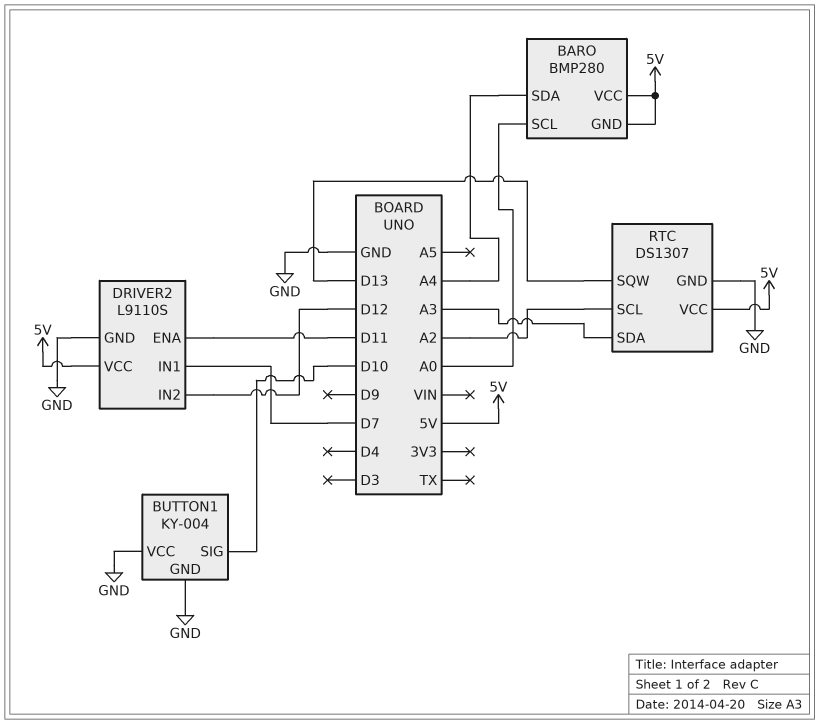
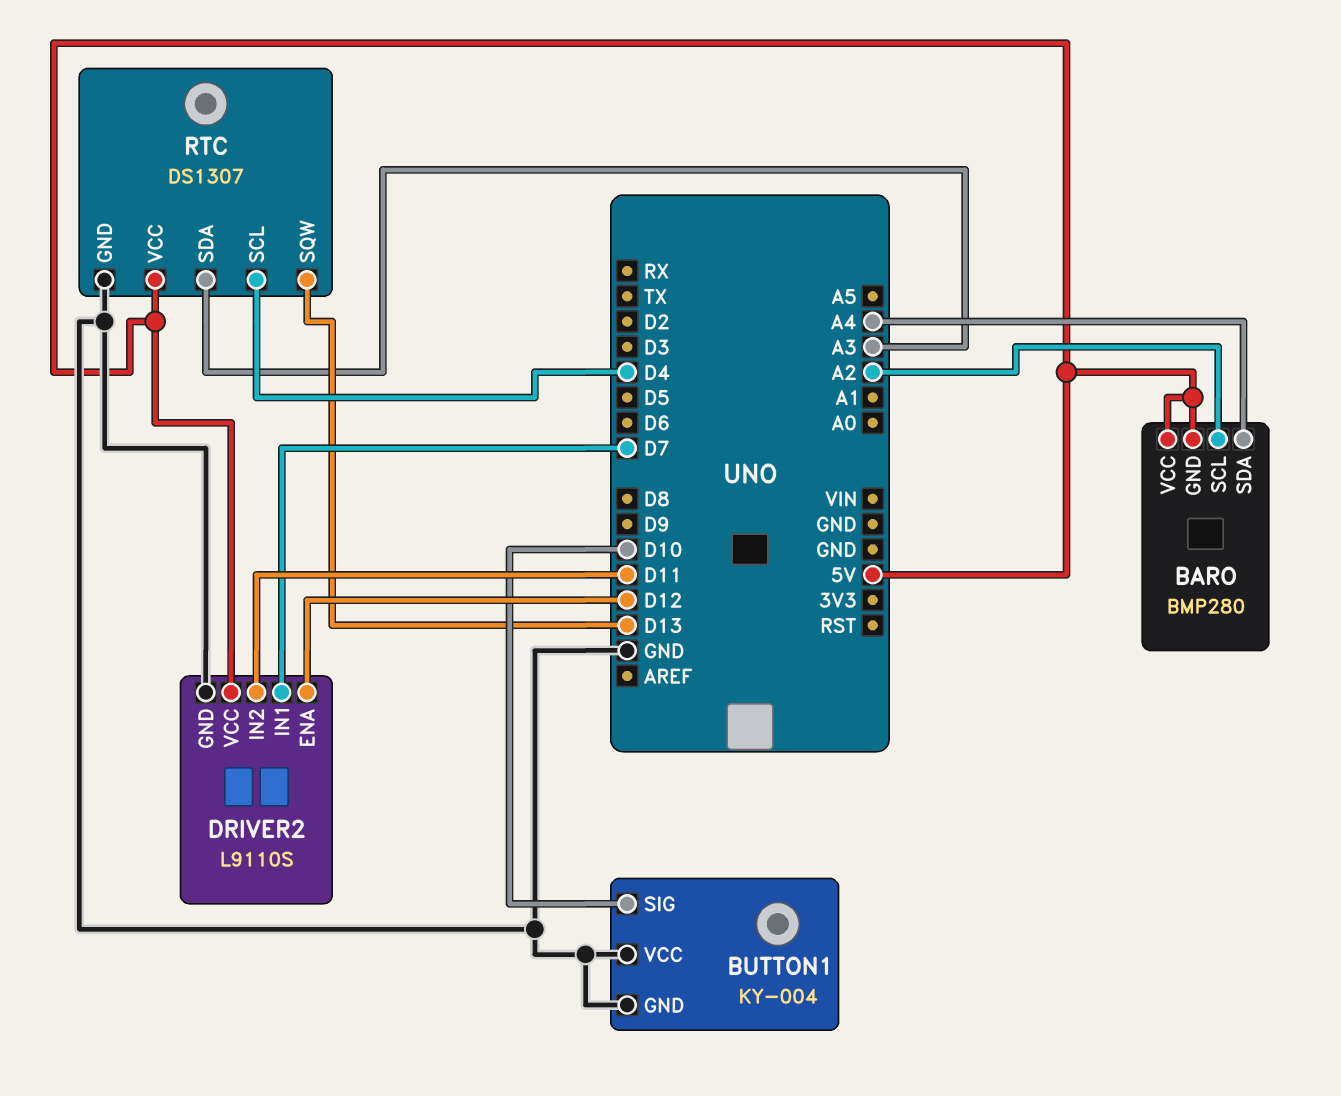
BARO pin SCL: A0 -> A2
DRIVER2 pin ENA: D11 -> D12
DRIVER2 pin IN2: D12 -> D11
RTC pin SCL: A2 -> D4

